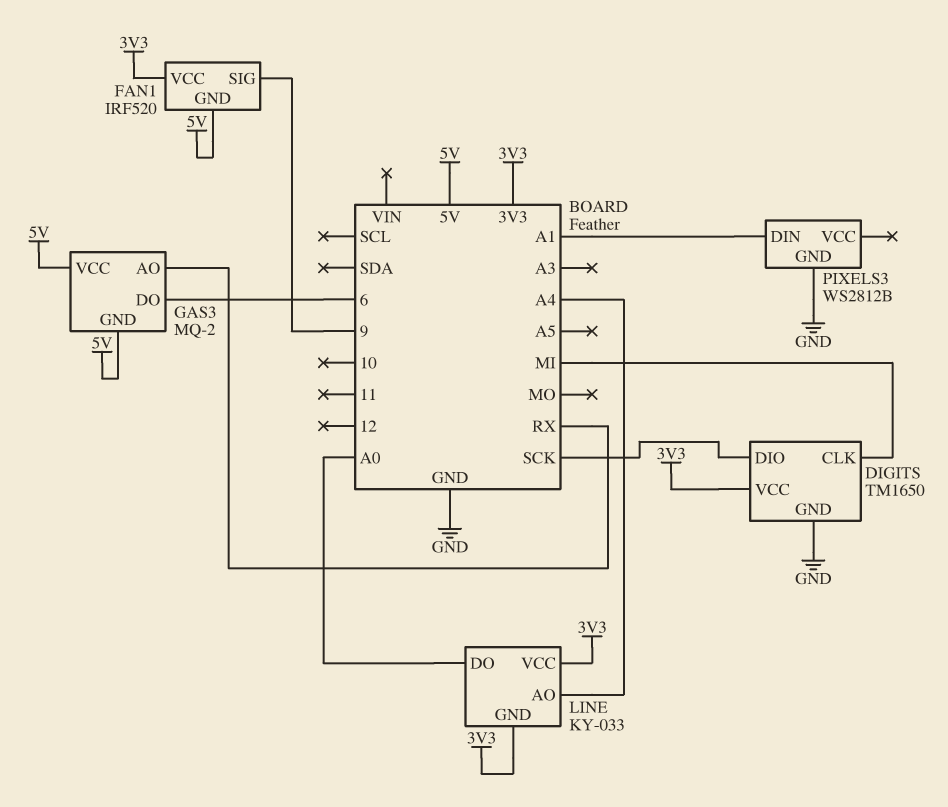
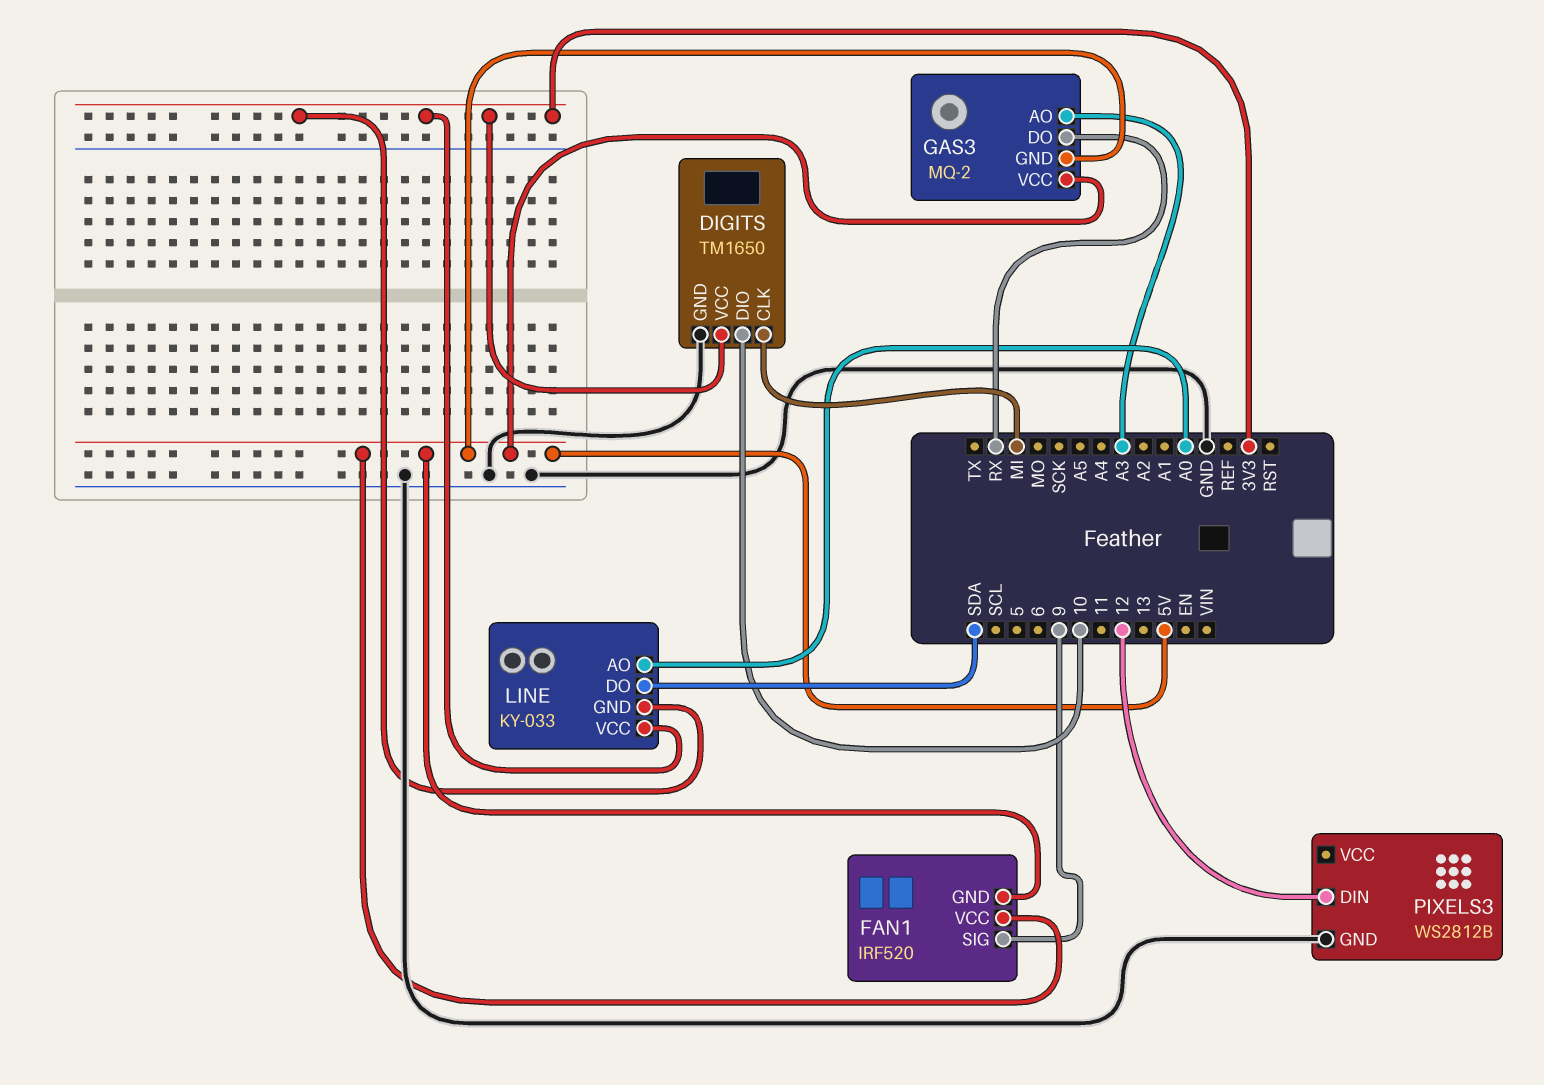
DIGITS pin DIO: SCK -> 10
FAN1 pin VCC: 3V3 -> 5V
GAS3 pin AO: RX -> A3
GAS3 pin DO: 6 -> RX
LINE pin AO: A4 -> A0
LINE pin DO: A0 -> SDA
PIXELS3 pin DIN: A1 -> 12

